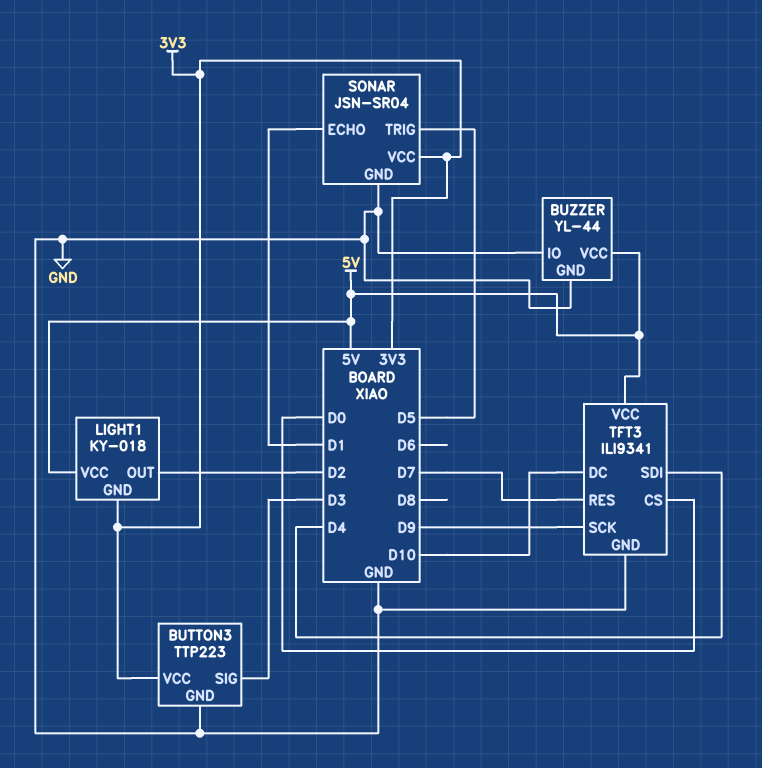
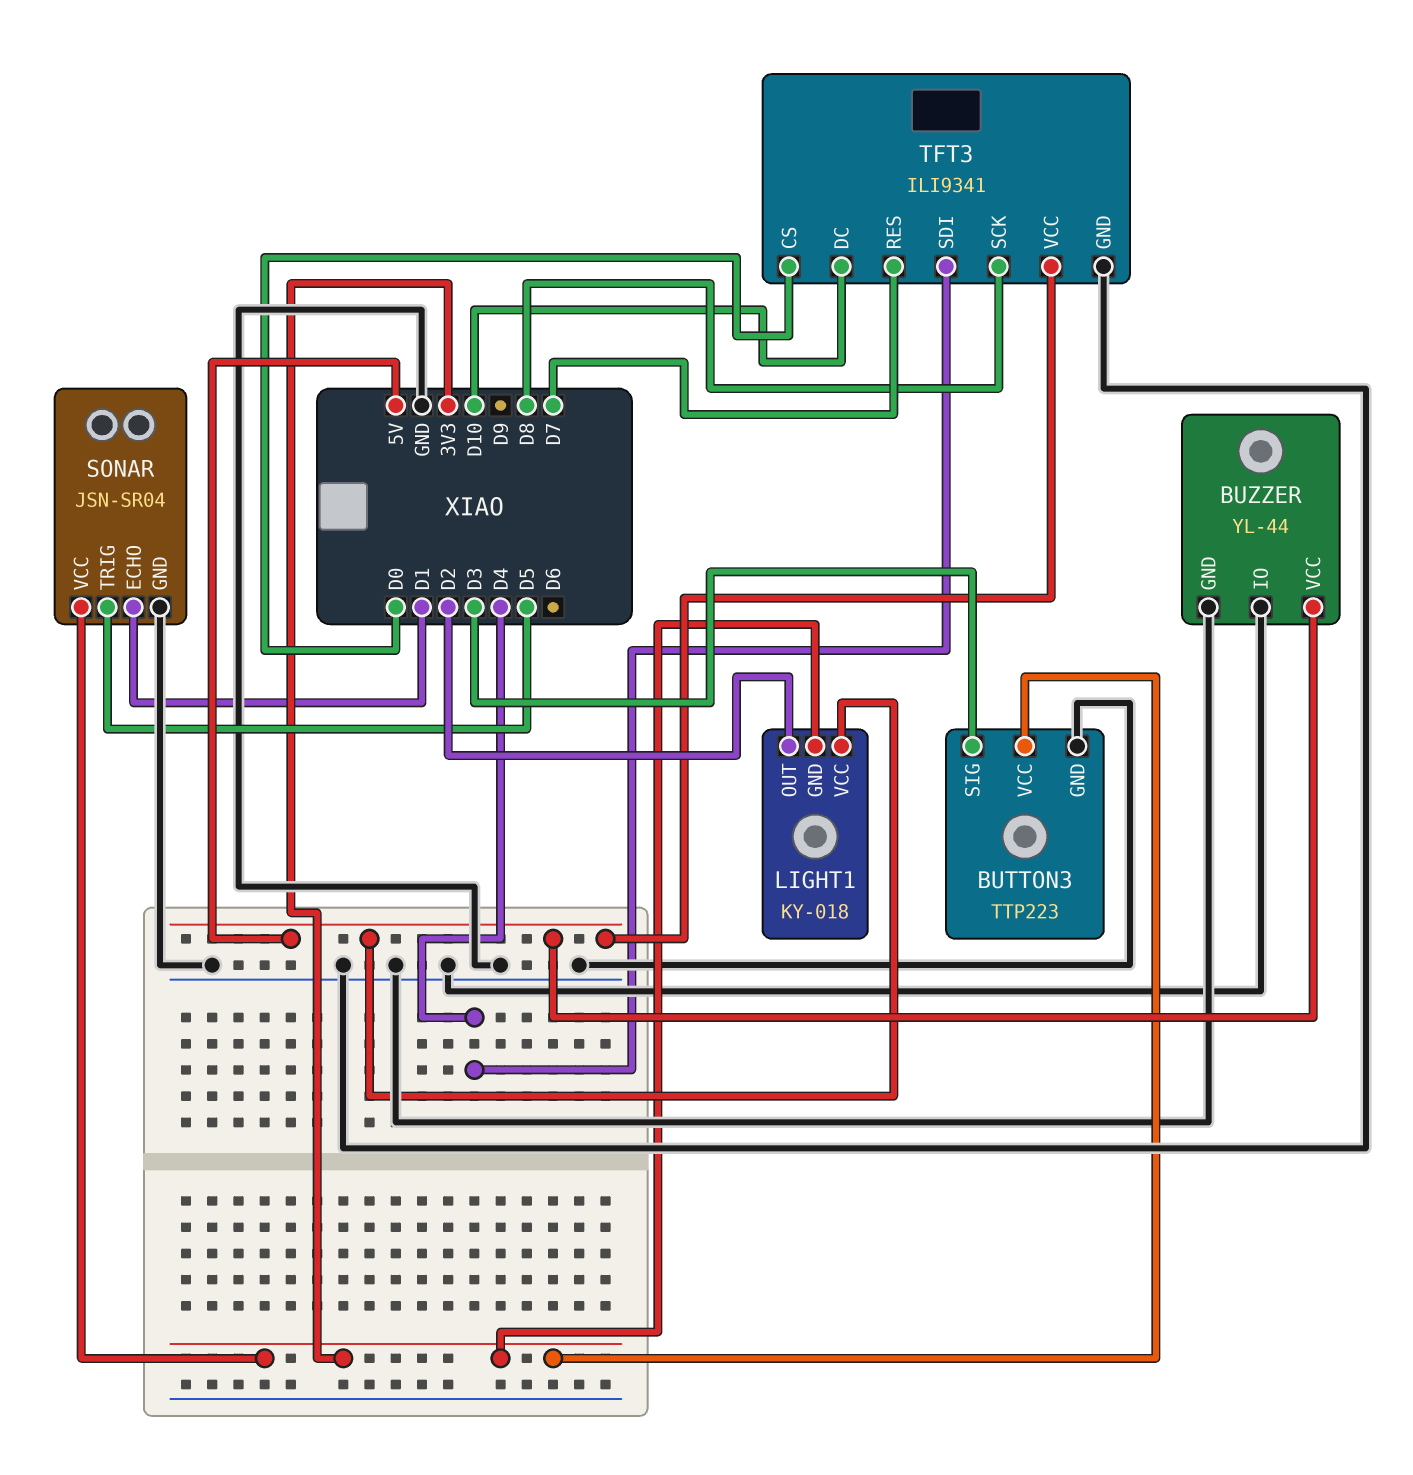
TFT3 pin SCK: D9 -> D8

